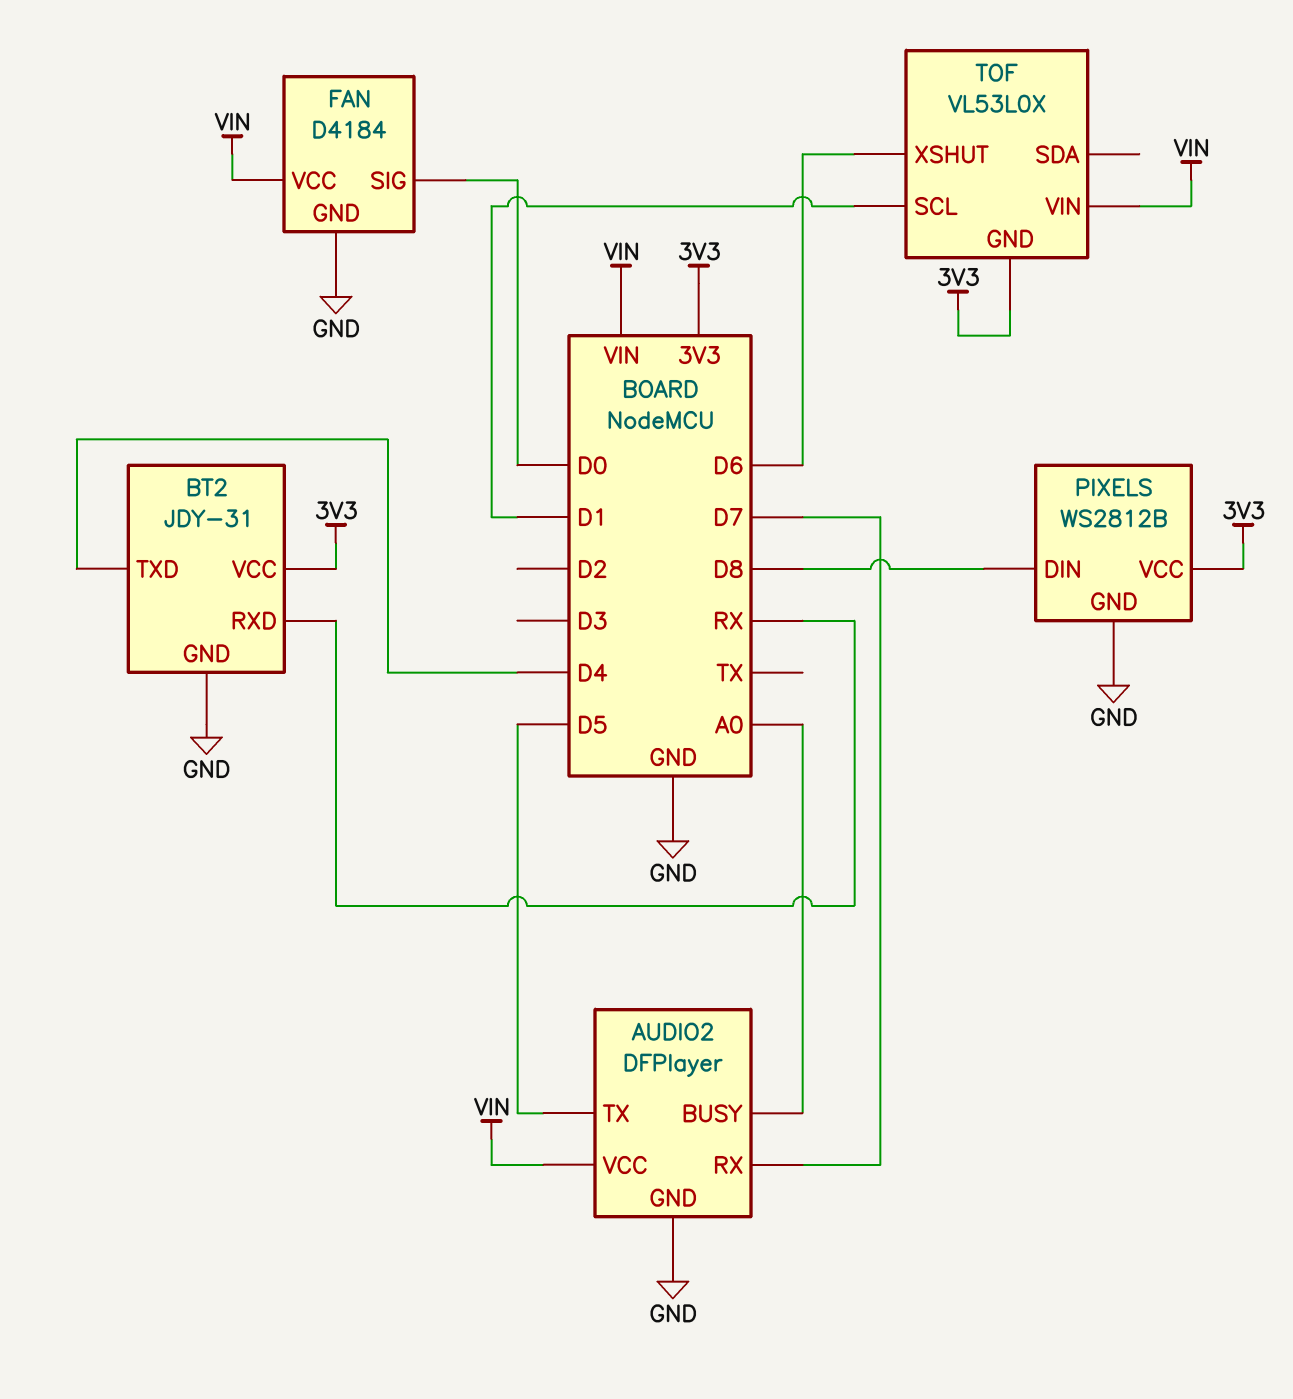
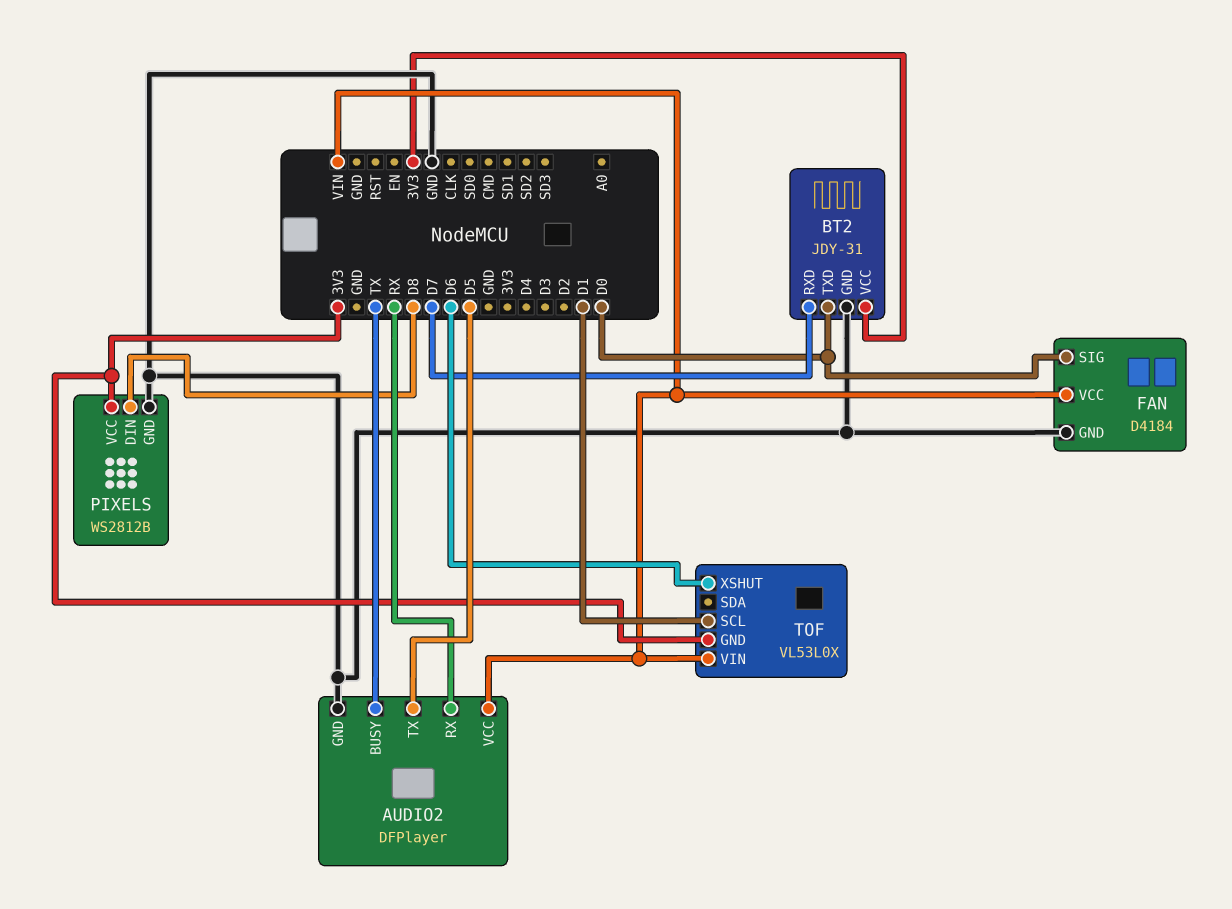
AUDIO2 pin BUSY: A0 -> TX
AUDIO2 pin RX: D7 -> RX
BT2 pin RXD: RX -> D7
BT2 pin TXD: D4 -> D0

